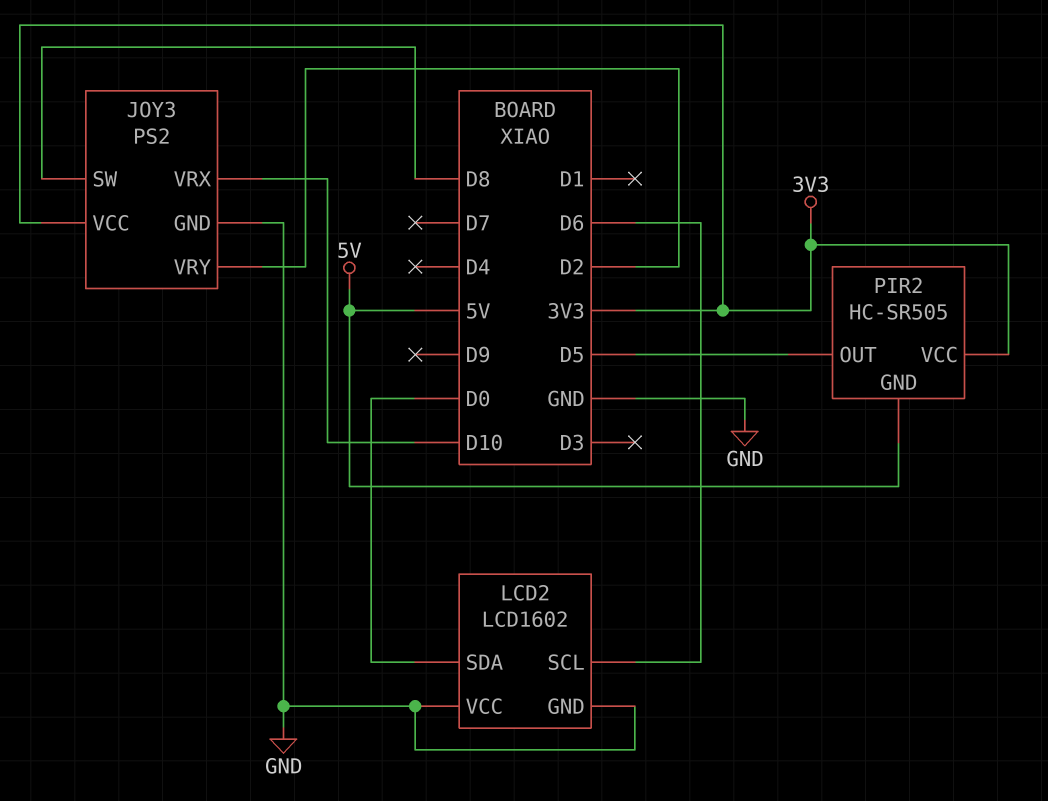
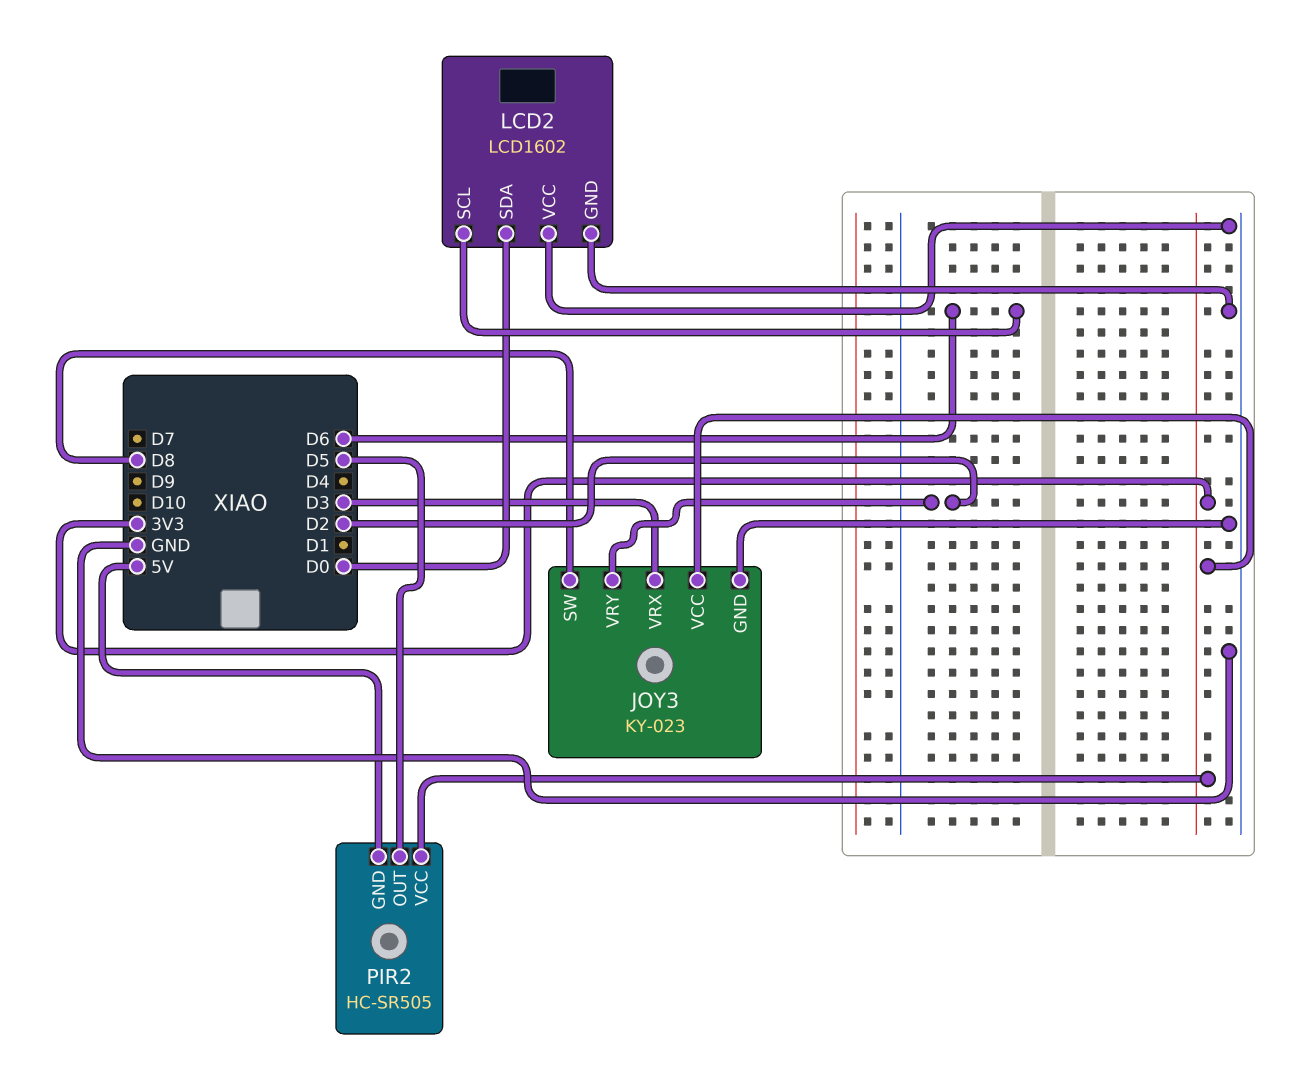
JOY3: PS2 -> KY-023
JOY3 pin VRX: D10 -> D3

